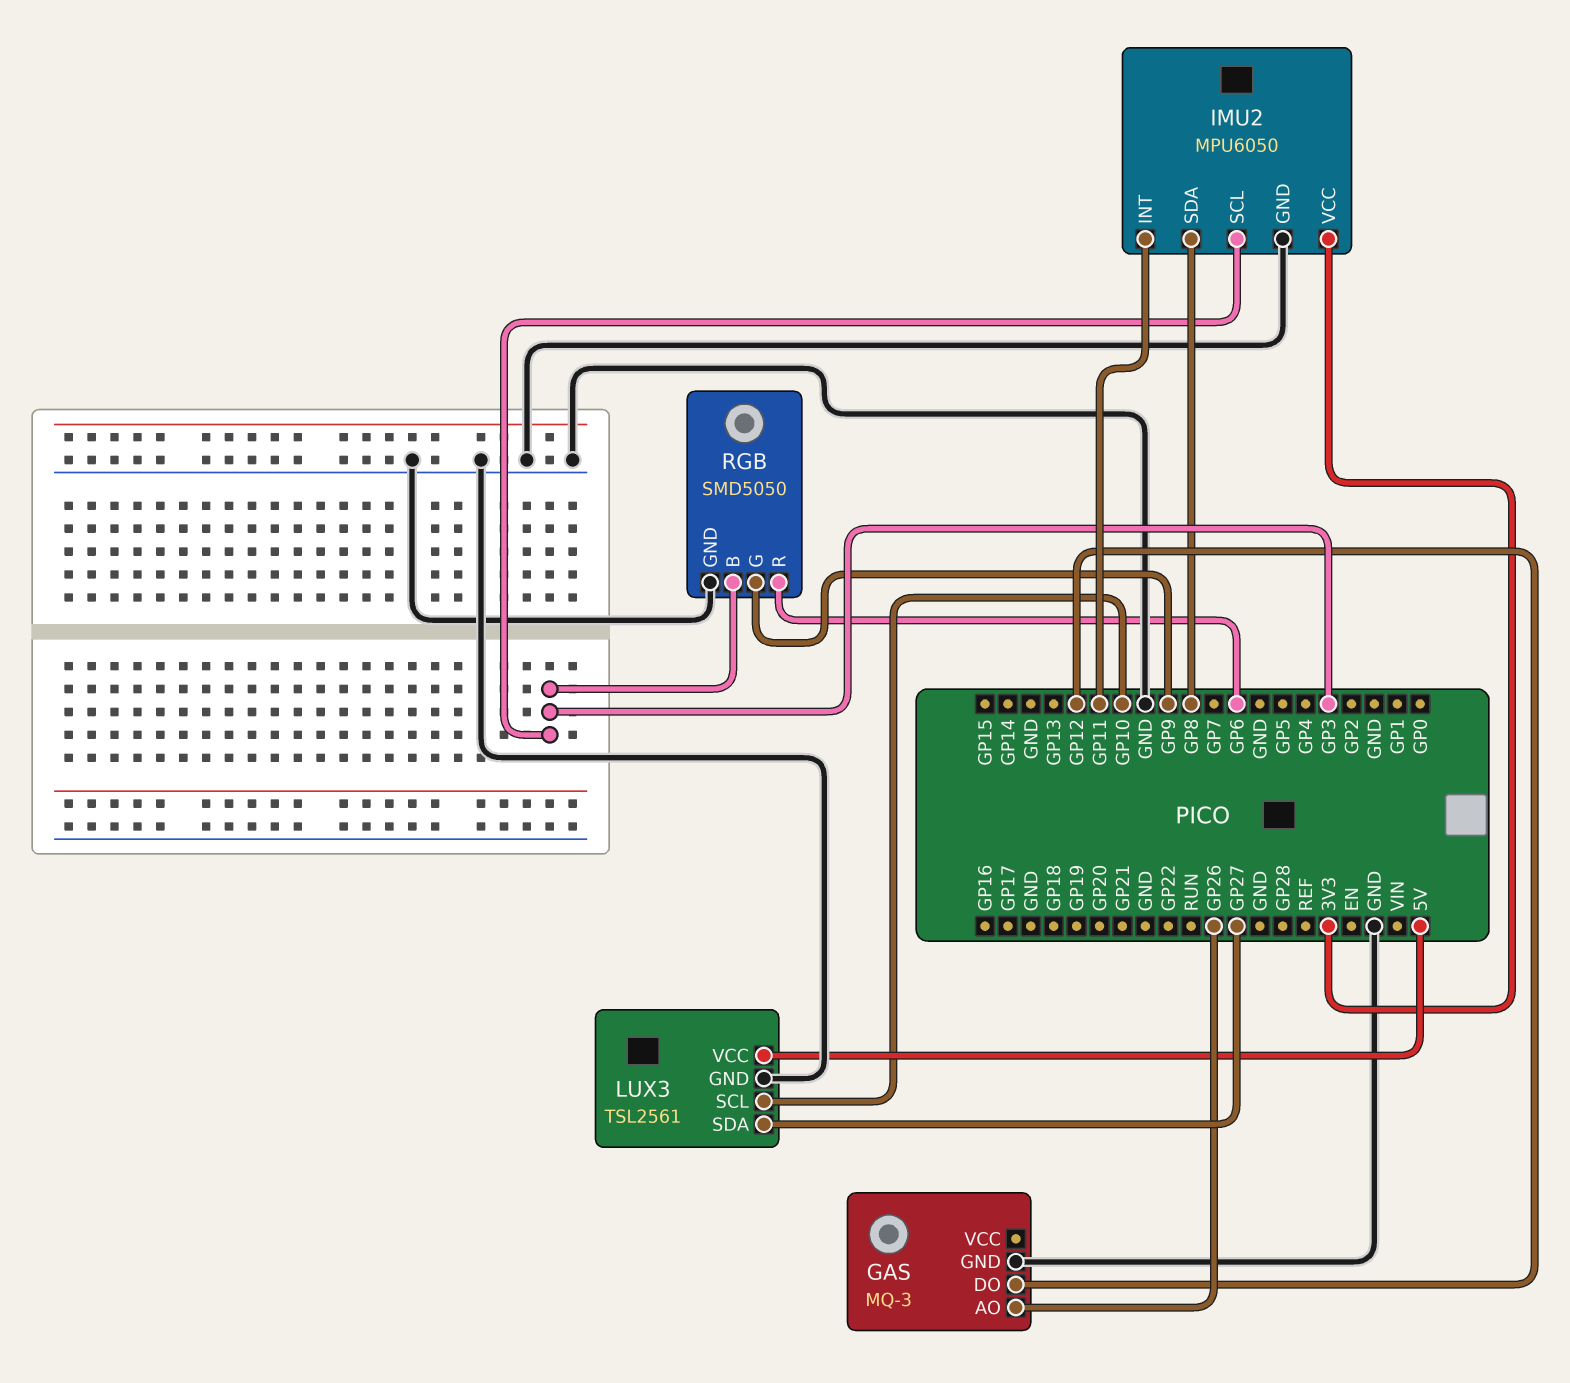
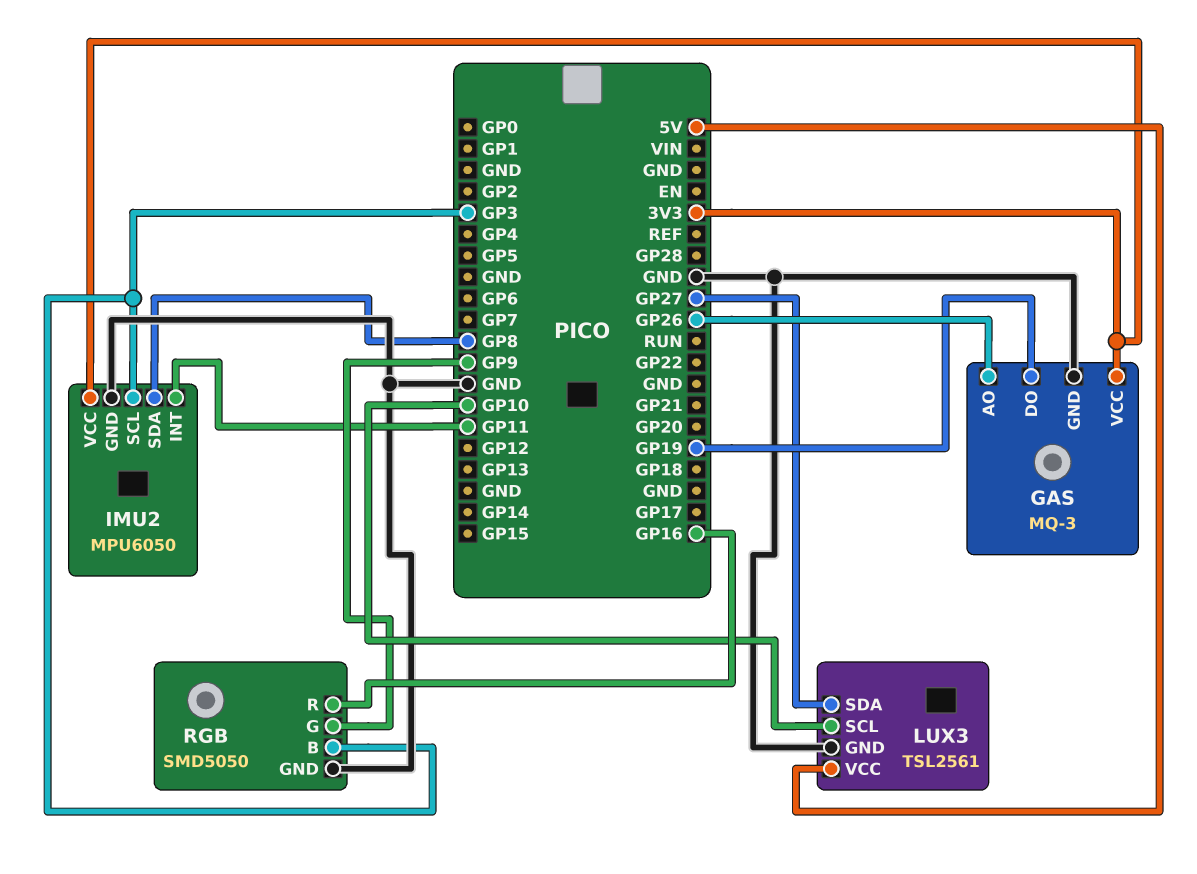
GAS pin DO: GP12 -> GP19
GAS pin VCC: none -> 3V3
RGB pin R: GP6 -> GP16

